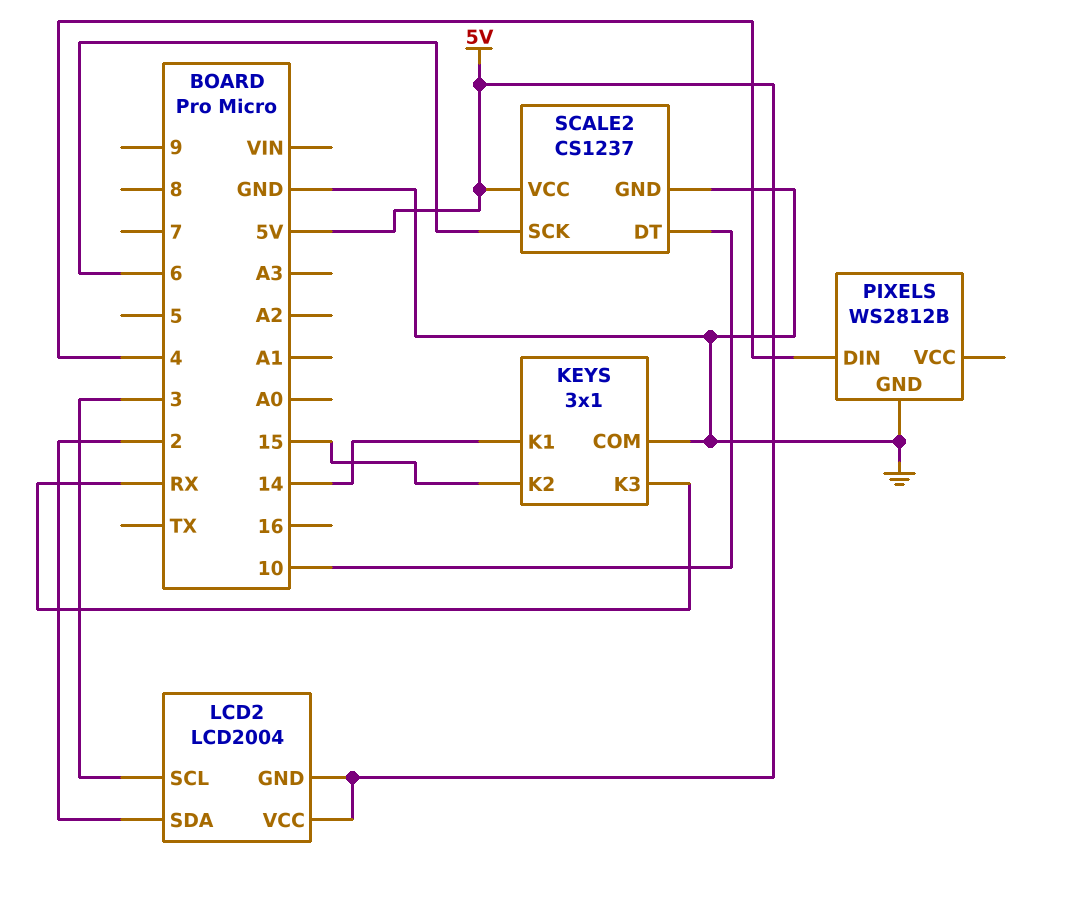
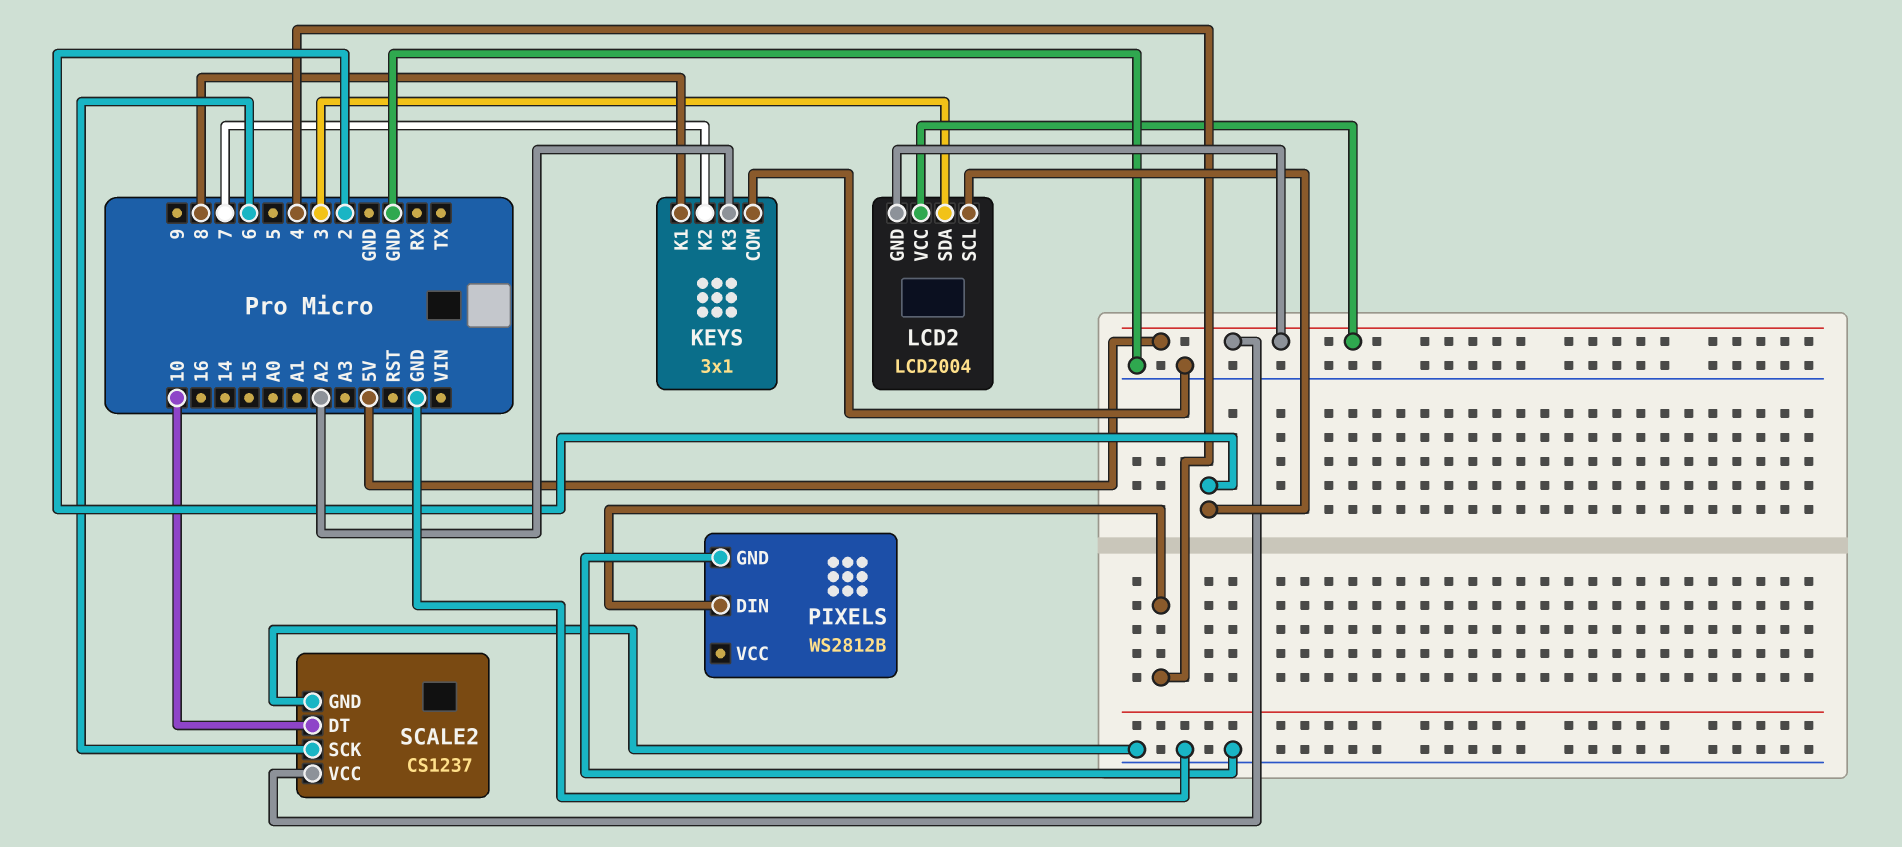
KEYS pin K1: 14 -> 8
KEYS pin K2: 15 -> 7
KEYS pin K3: RX -> A2
LCD2 pin SCL: 3 -> 2
LCD2 pin SDA: 2 -> 3

